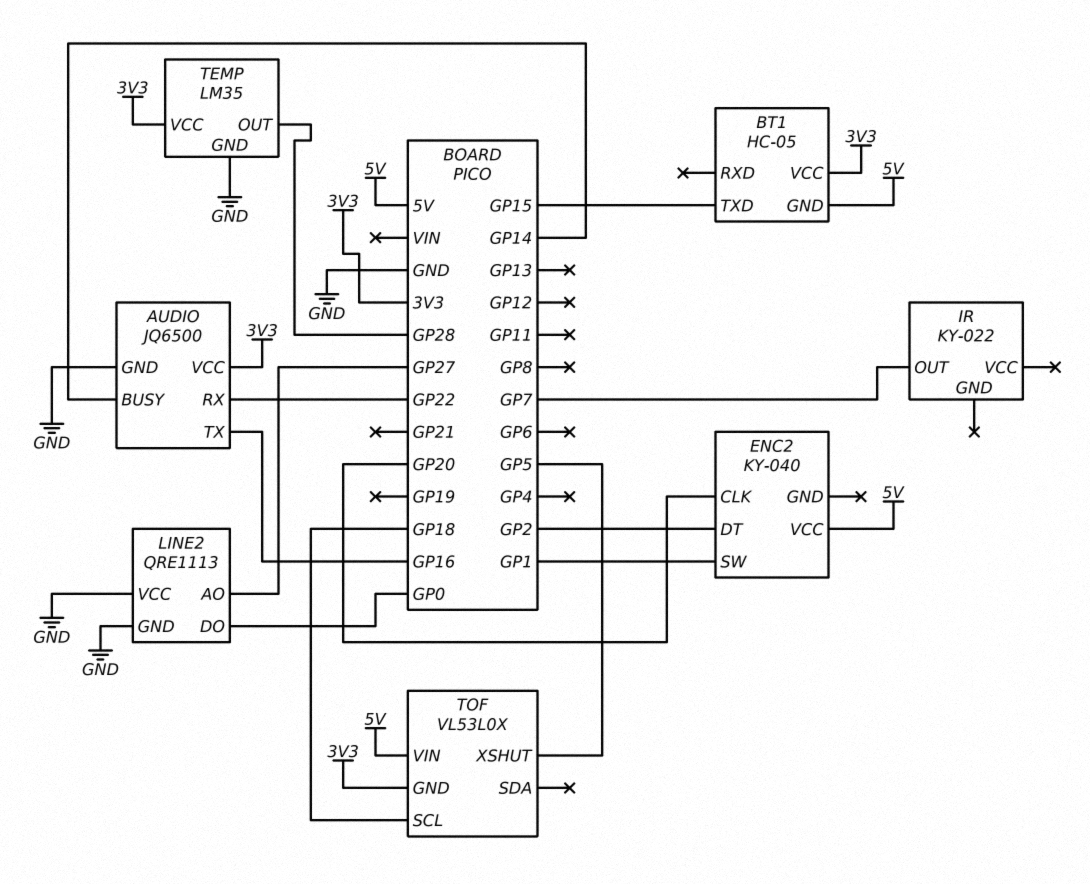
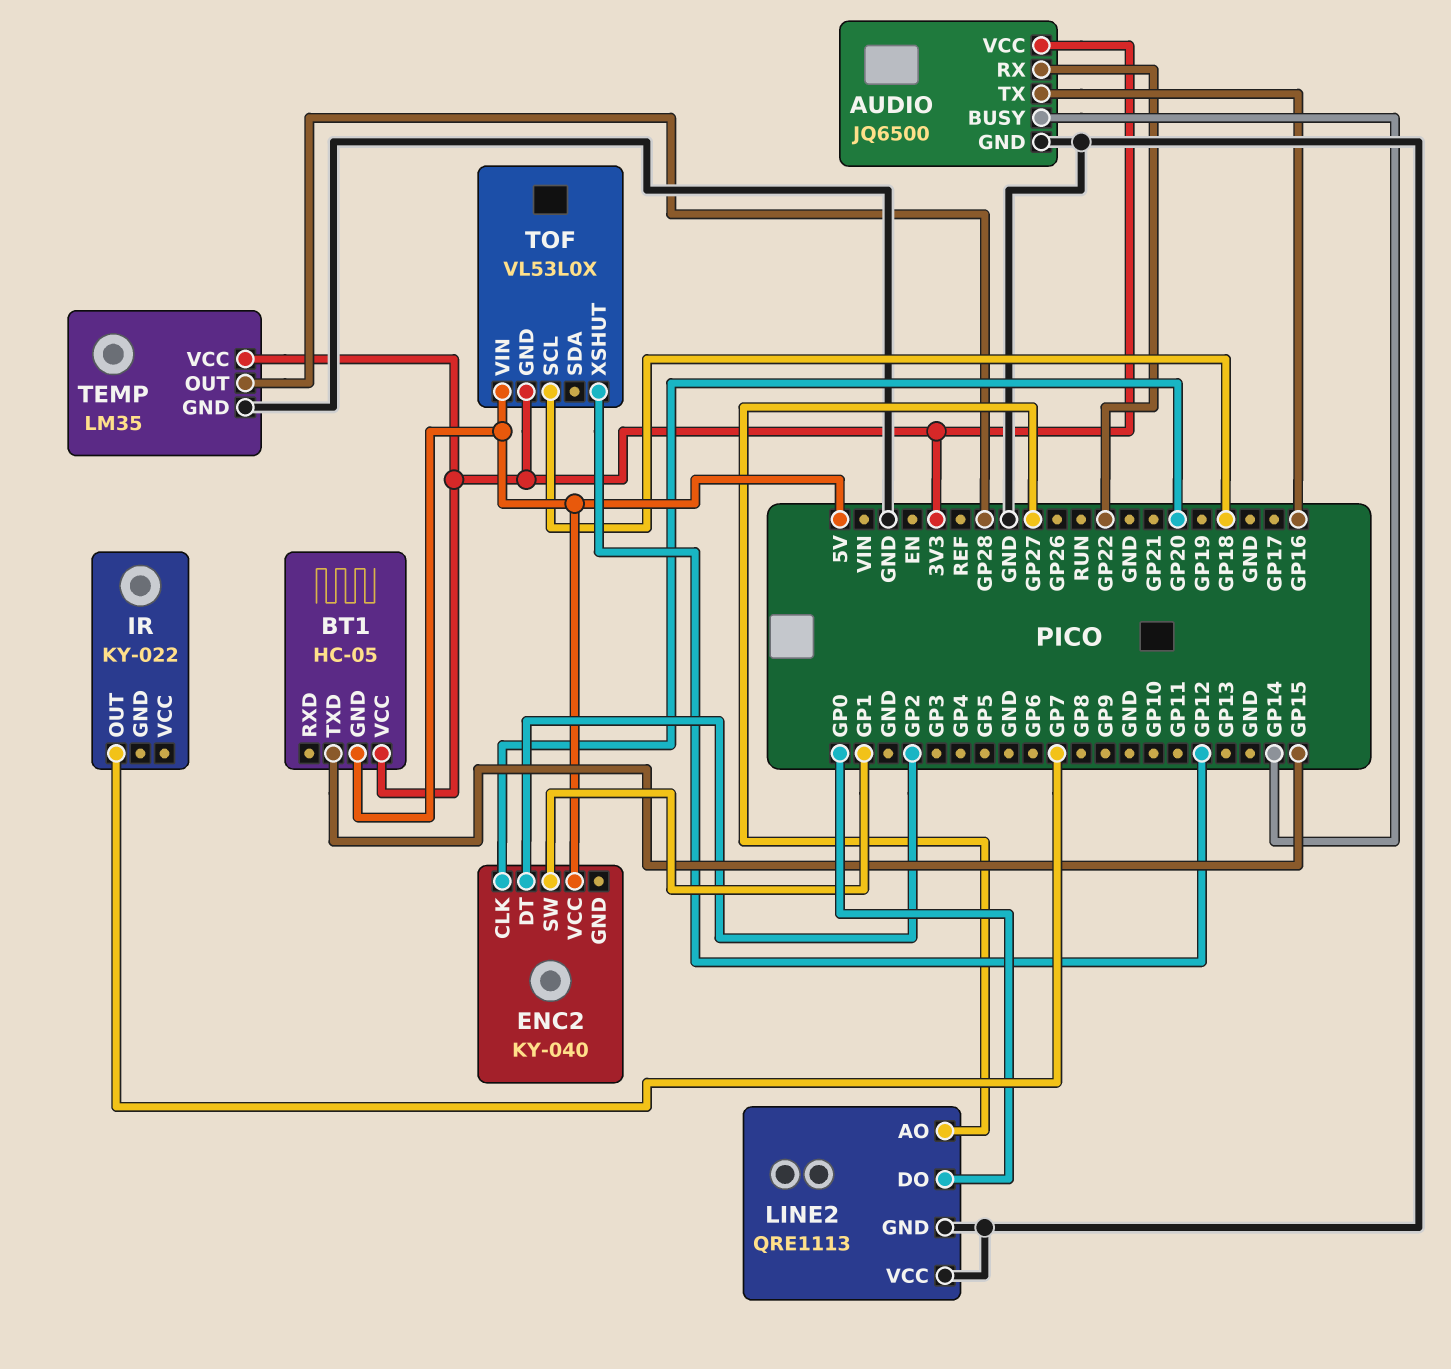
TOF pin XSHUT: GP5 -> GP12

